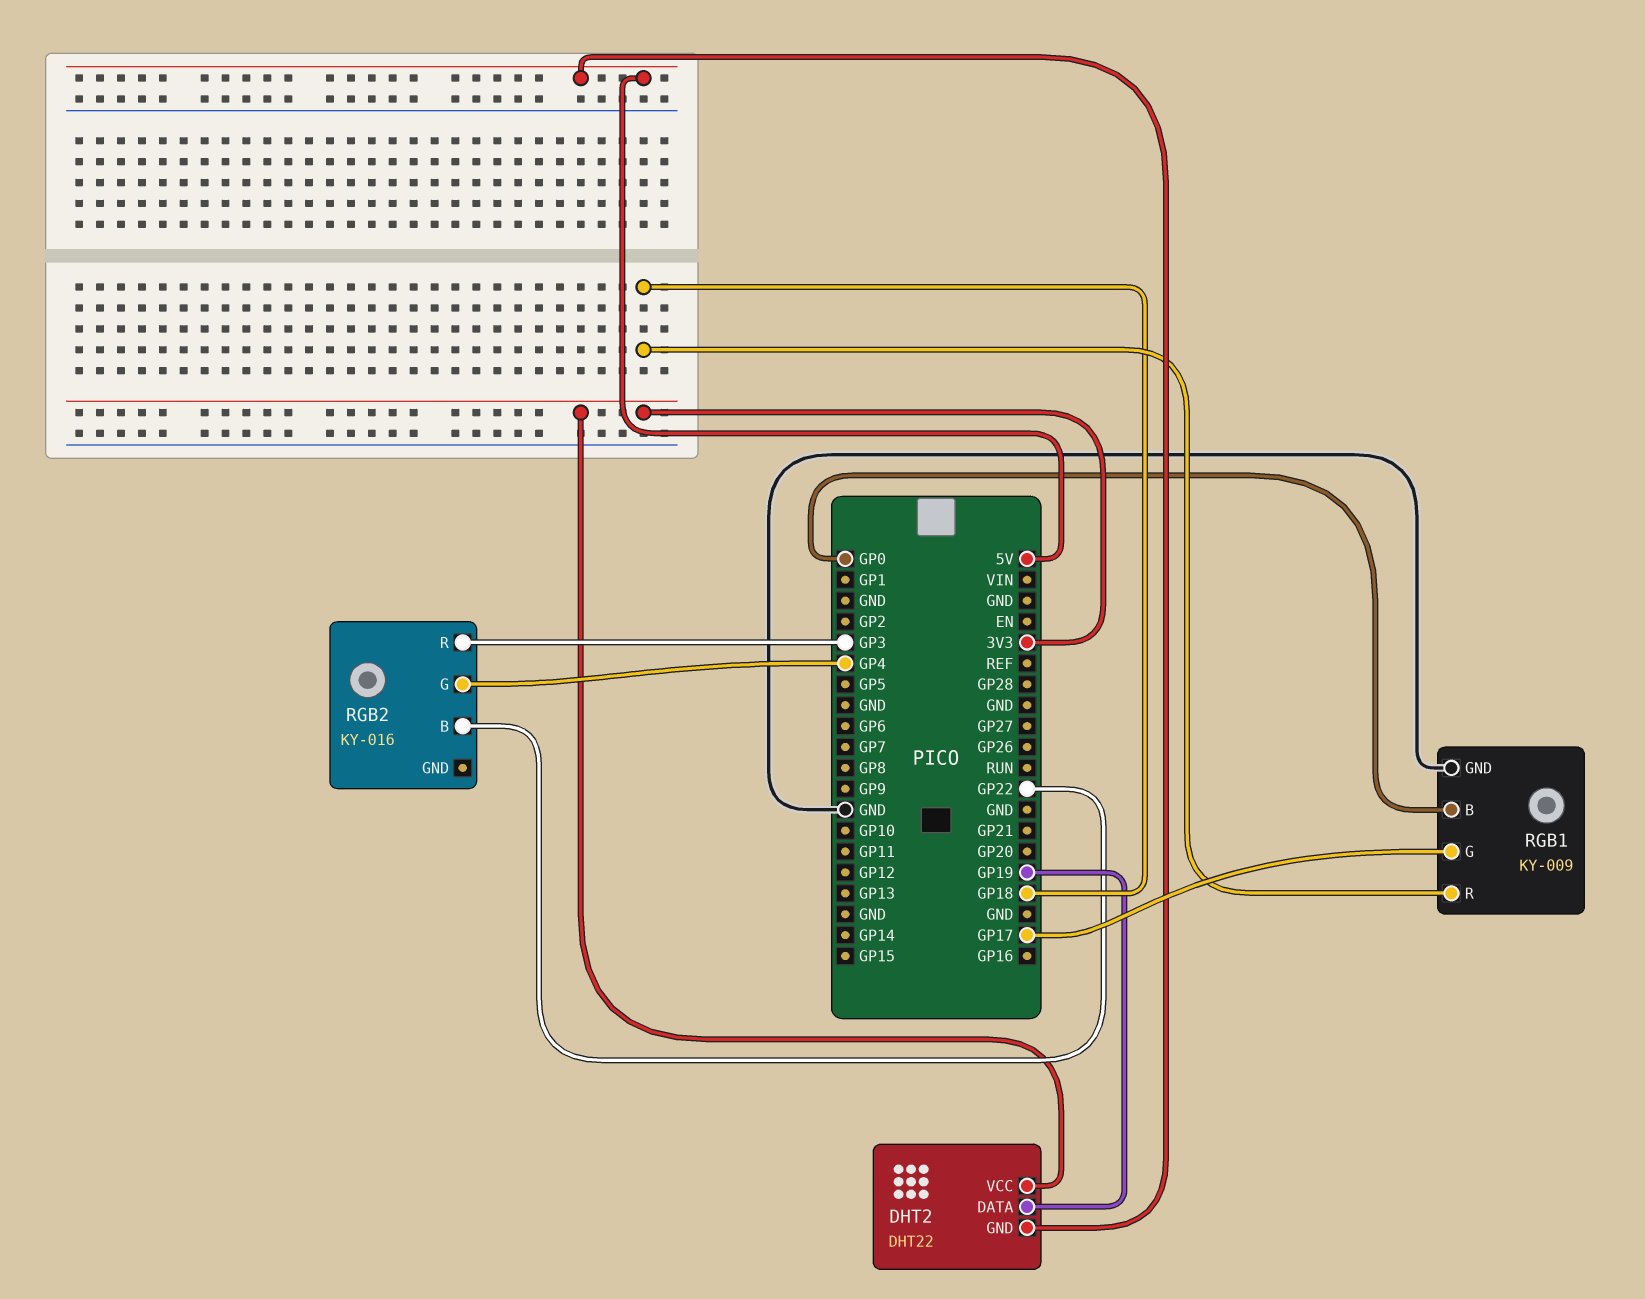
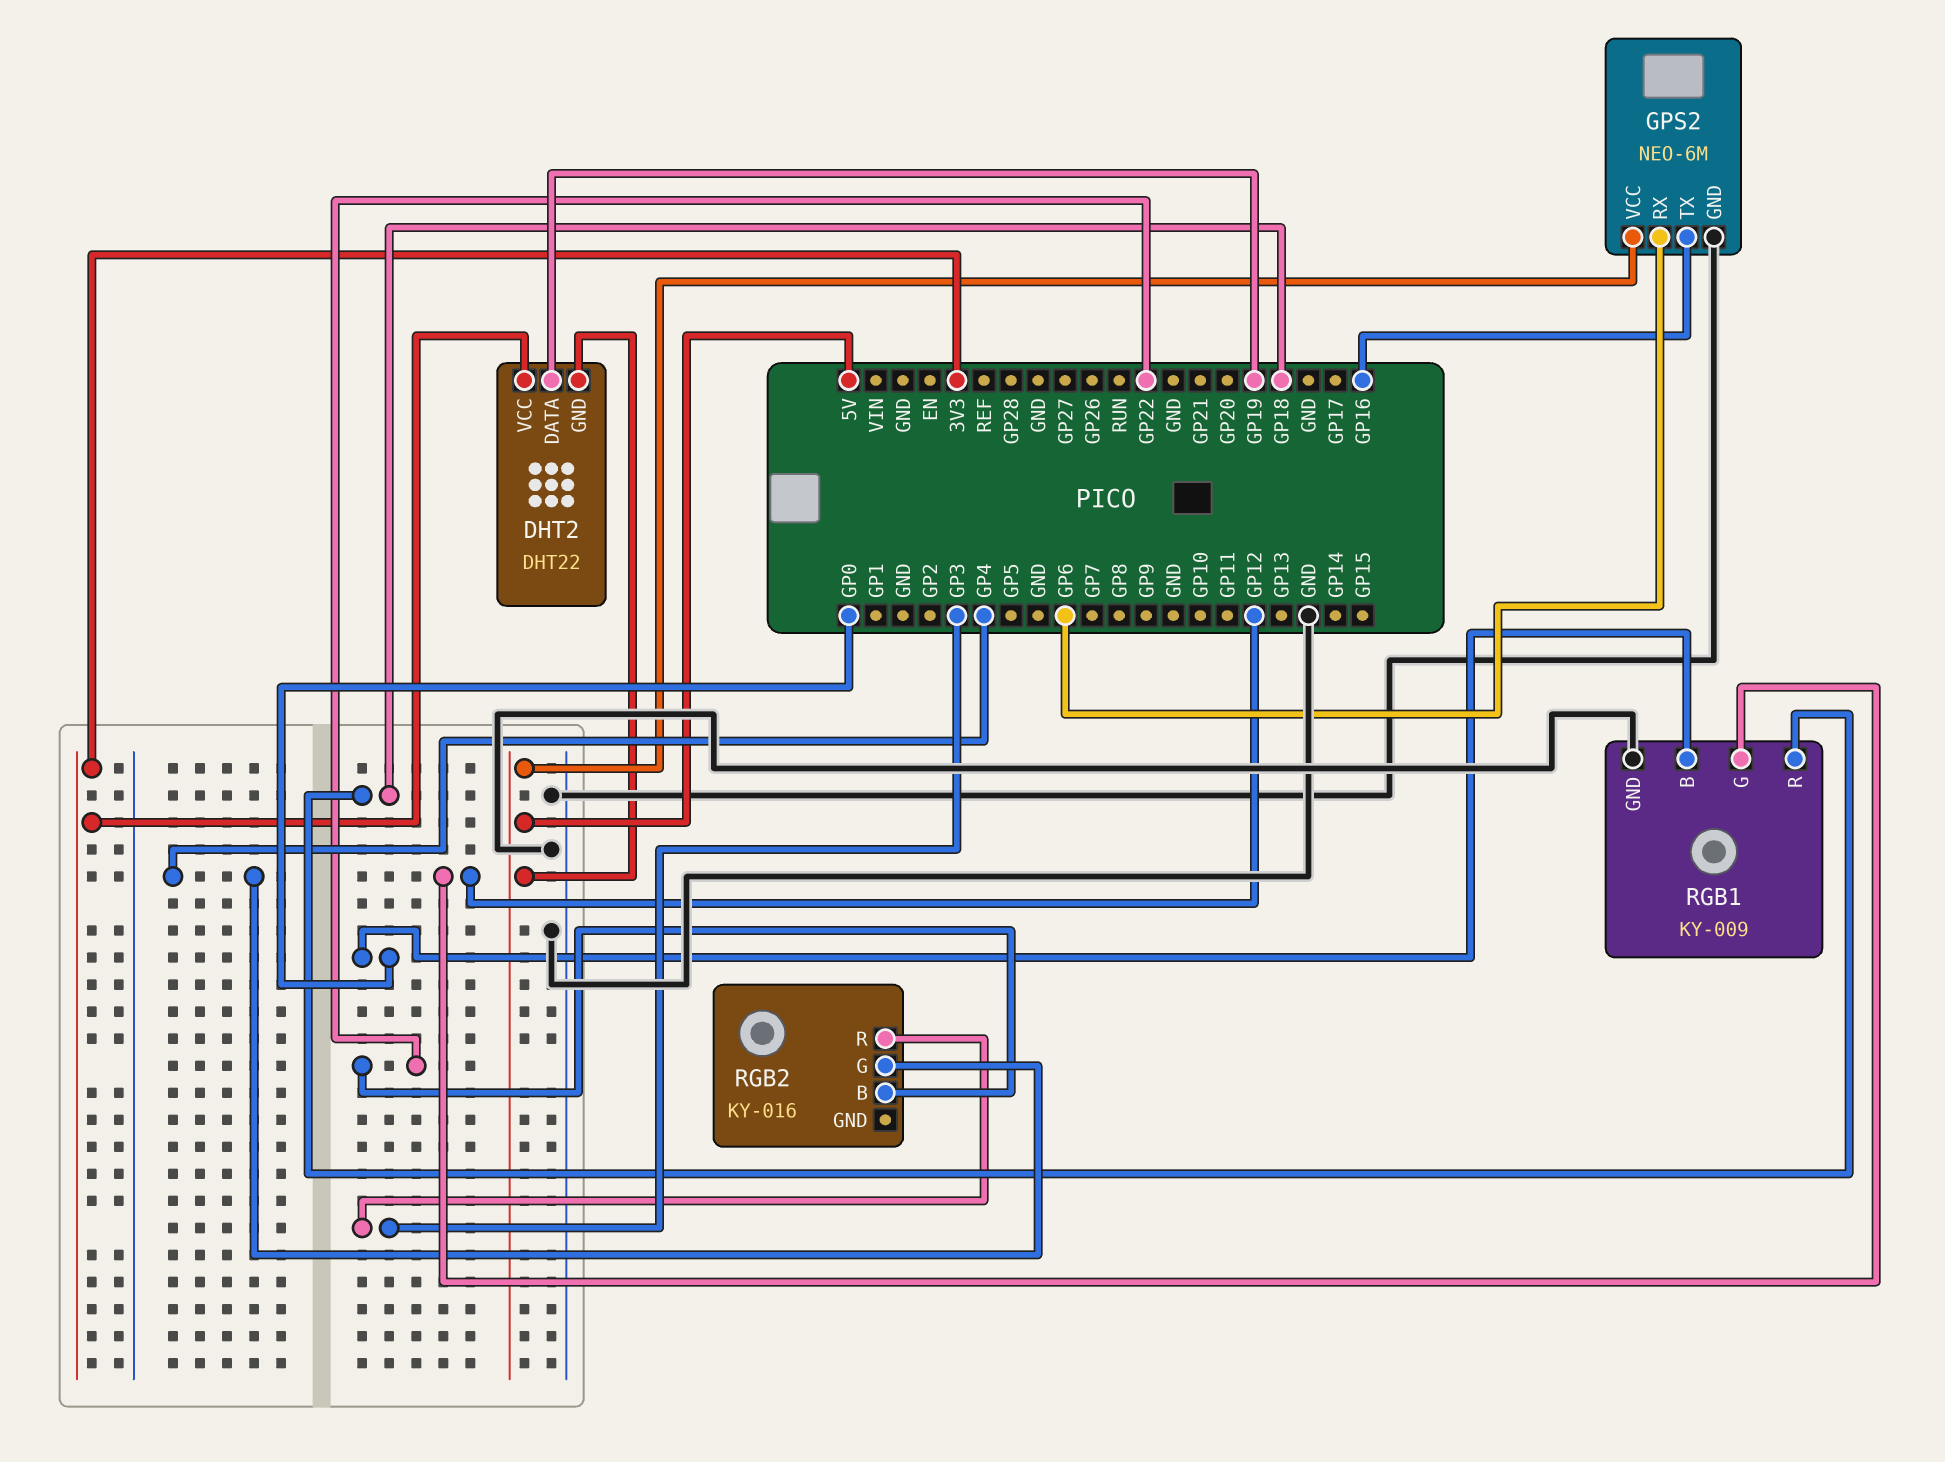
GPS2: none -> NEO-6M
GPS2 pin GND: none -> GND
GPS2 pin RX: none -> GP6
GPS2 pin TX: none -> GP16
GPS2 pin VCC: none -> 5V
RGB1 pin G: GP17 -> GP12

